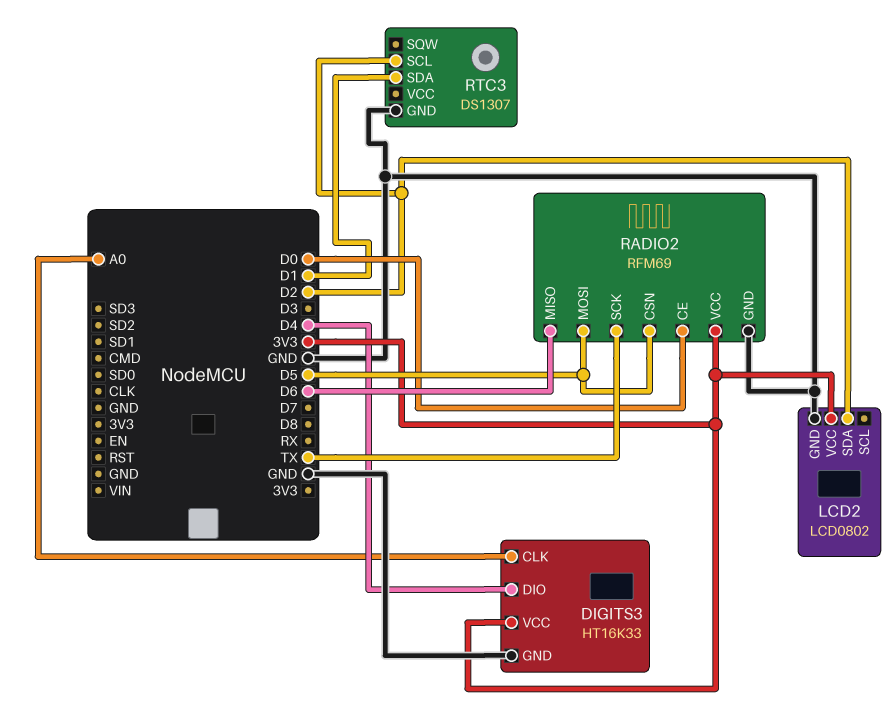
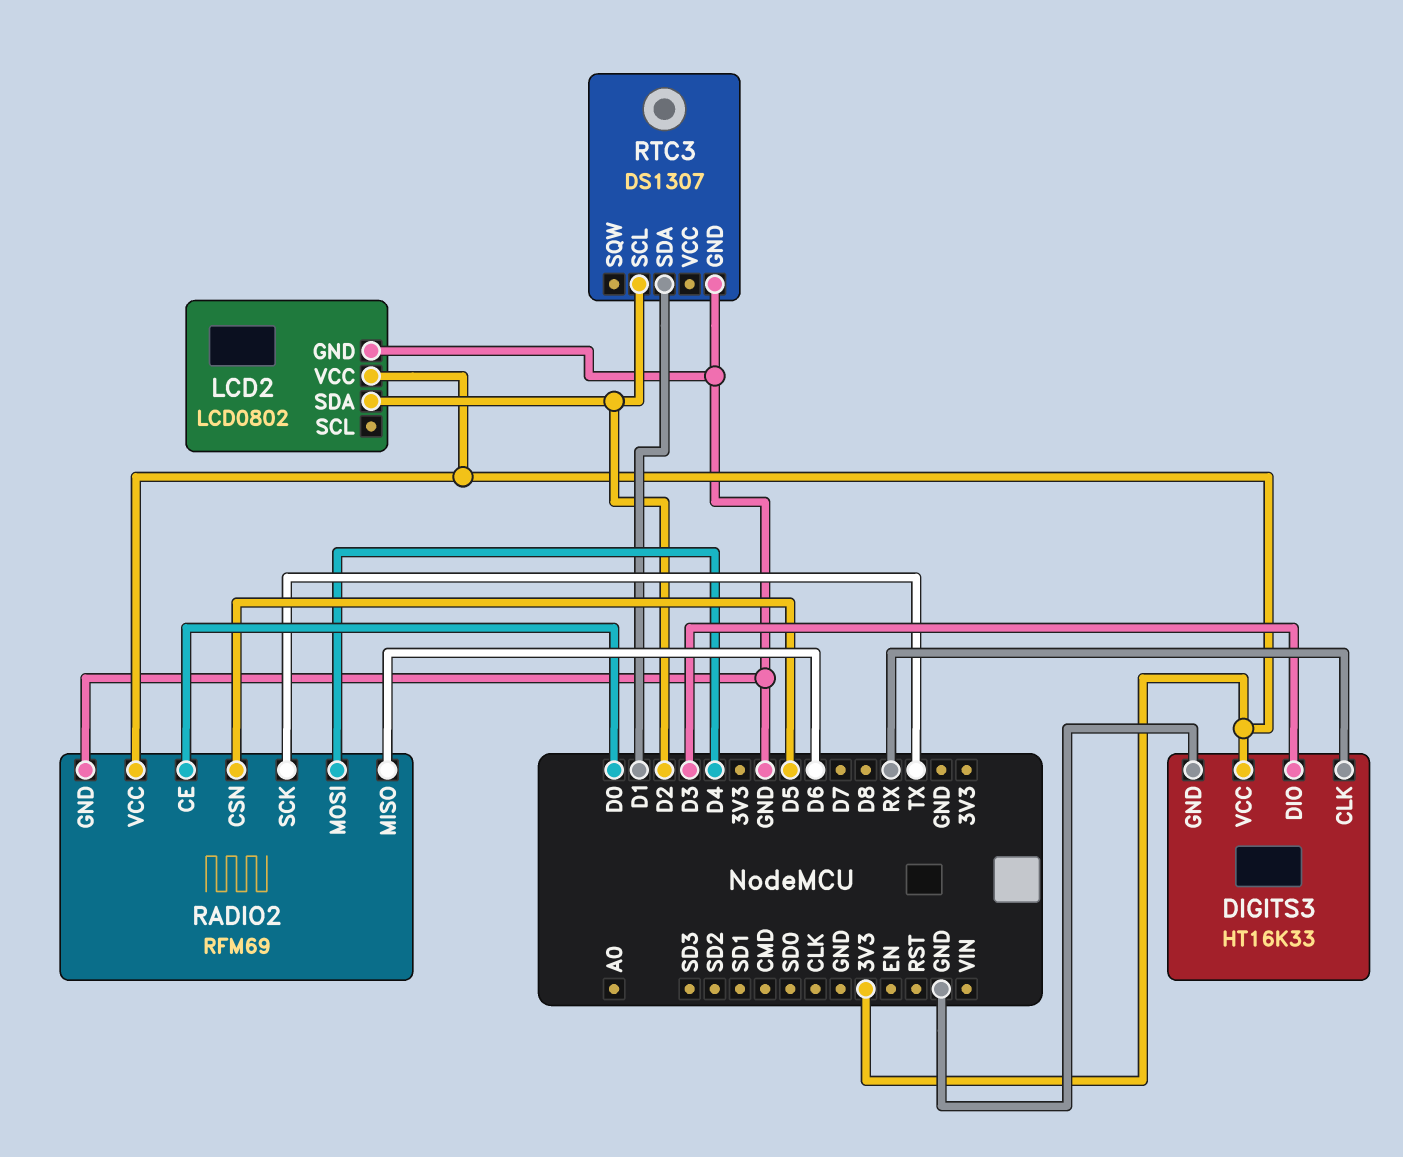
DIGITS3 pin CLK: A0 -> RX
DIGITS3 pin DIO: D4 -> D3
RADIO2 pin MOSI: D5 -> D4

